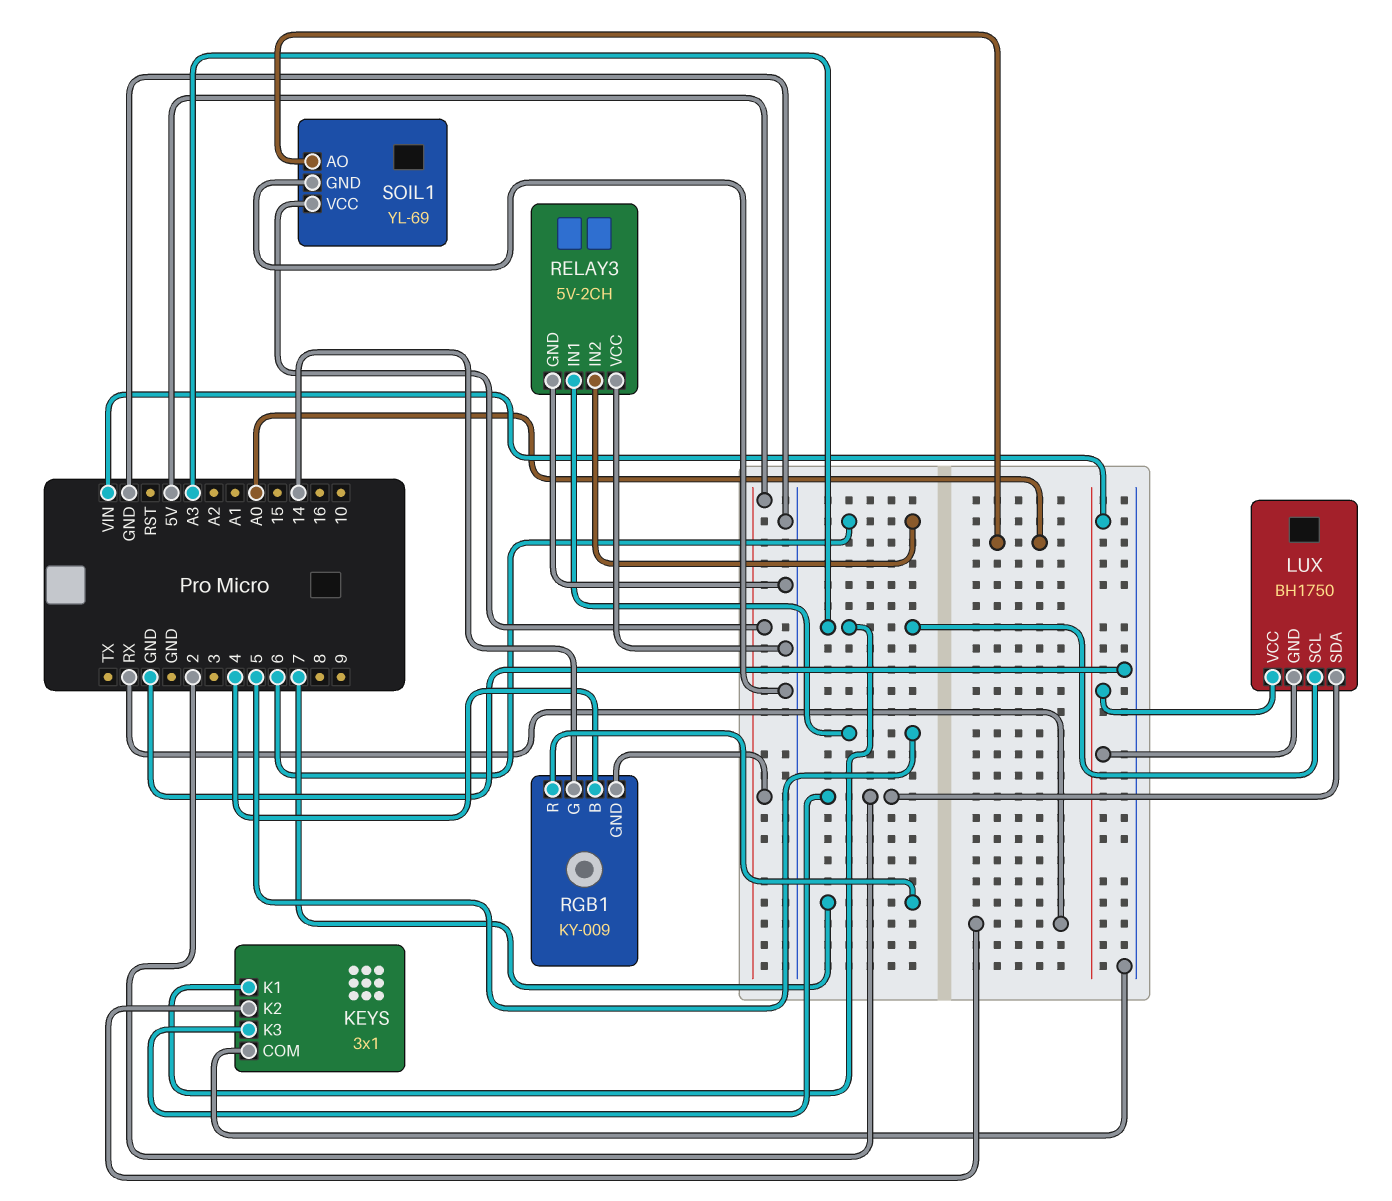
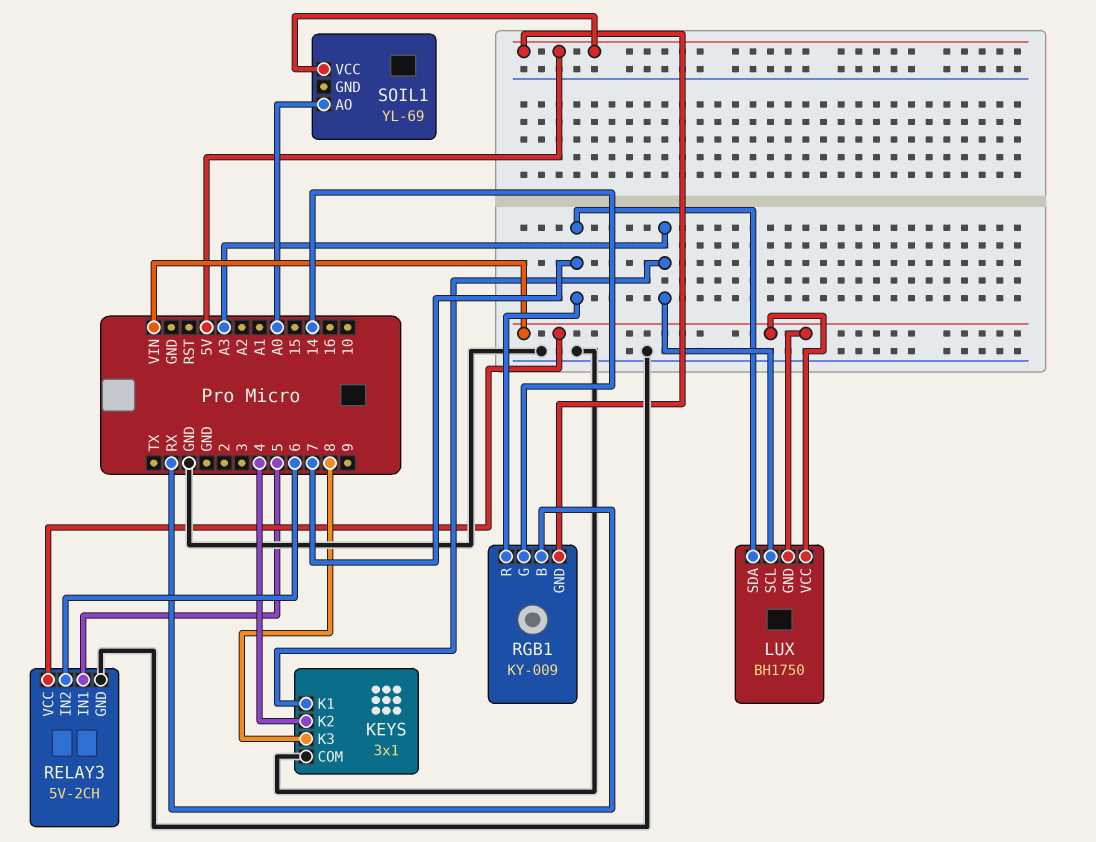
KEYS pin K2: RX -> 4
KEYS pin K3: 2 -> 8
LUX pin SDA: 2 -> 7
RELAY3 pin VCC: GND -> VIN
RGB1 pin B: 4 -> RX
SOIL1 pin GND: GND -> none

